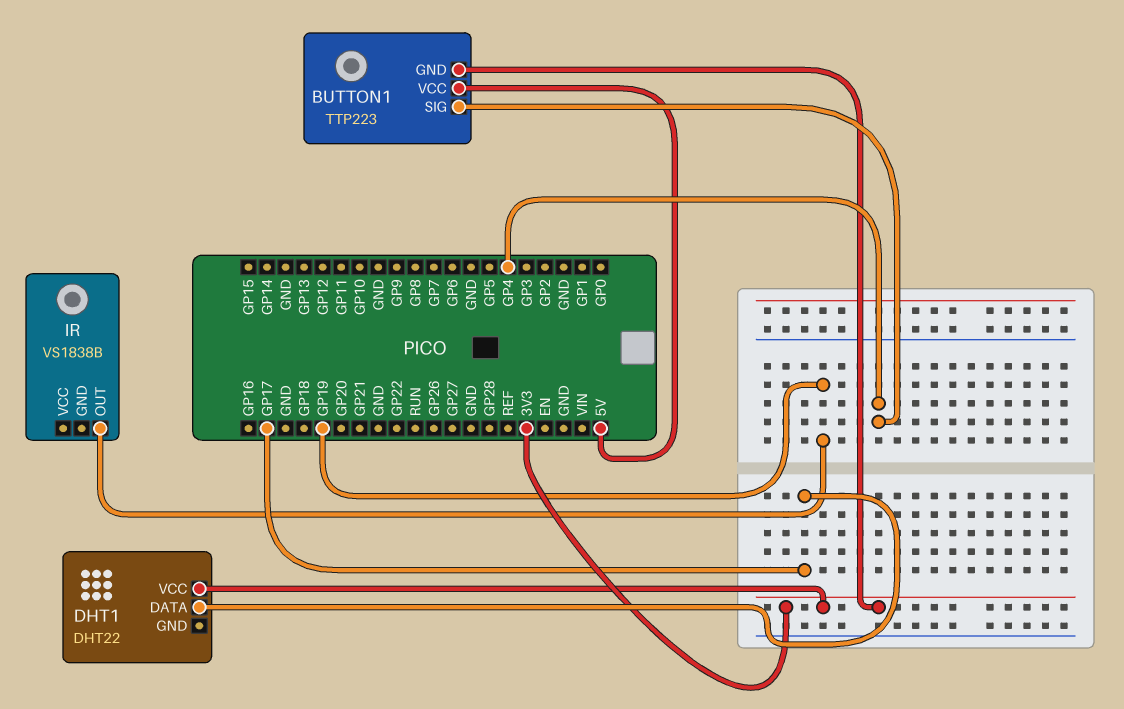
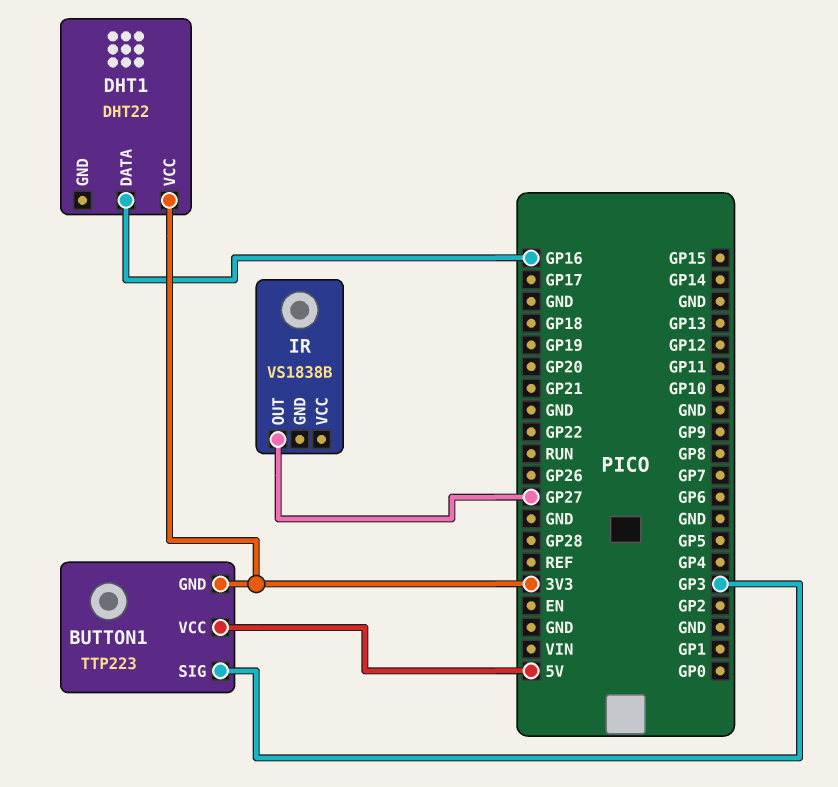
BUTTON1 pin SIG: GP4 -> GP3
DHT1 pin DATA: GP17 -> GP16
IR pin OUT: GP19 -> GP27

